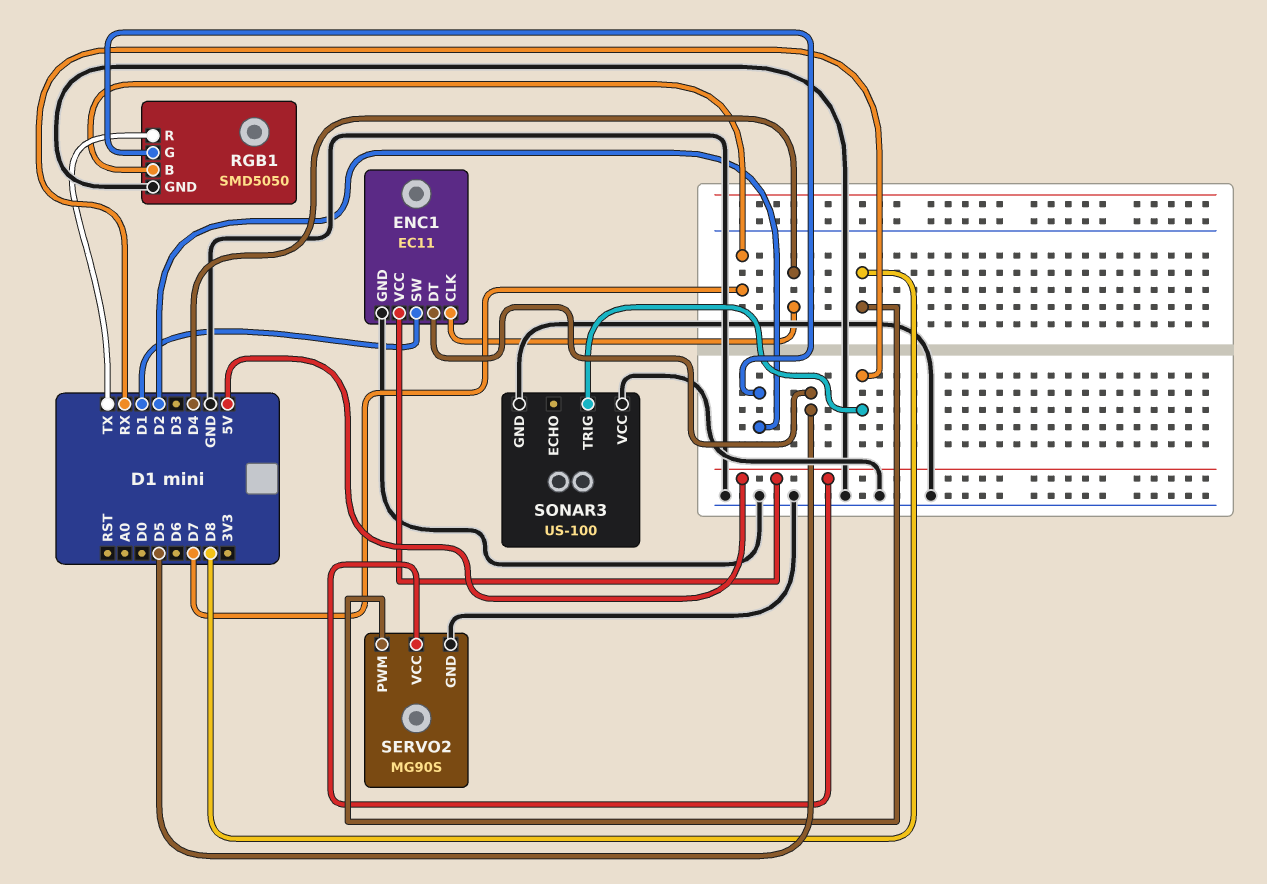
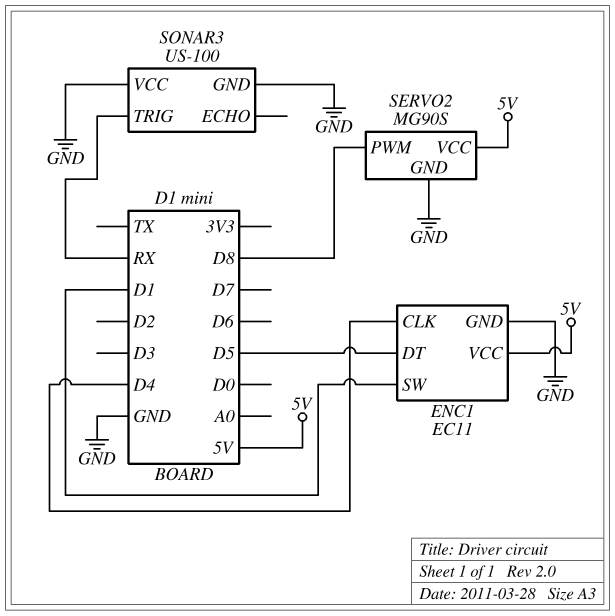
RGB1: SMD5050 -> none
RGB1 pin B: D7 -> none
RGB1 pin G: D2 -> none
RGB1 pin GND: GND -> none
RGB1 pin R: TX -> none

